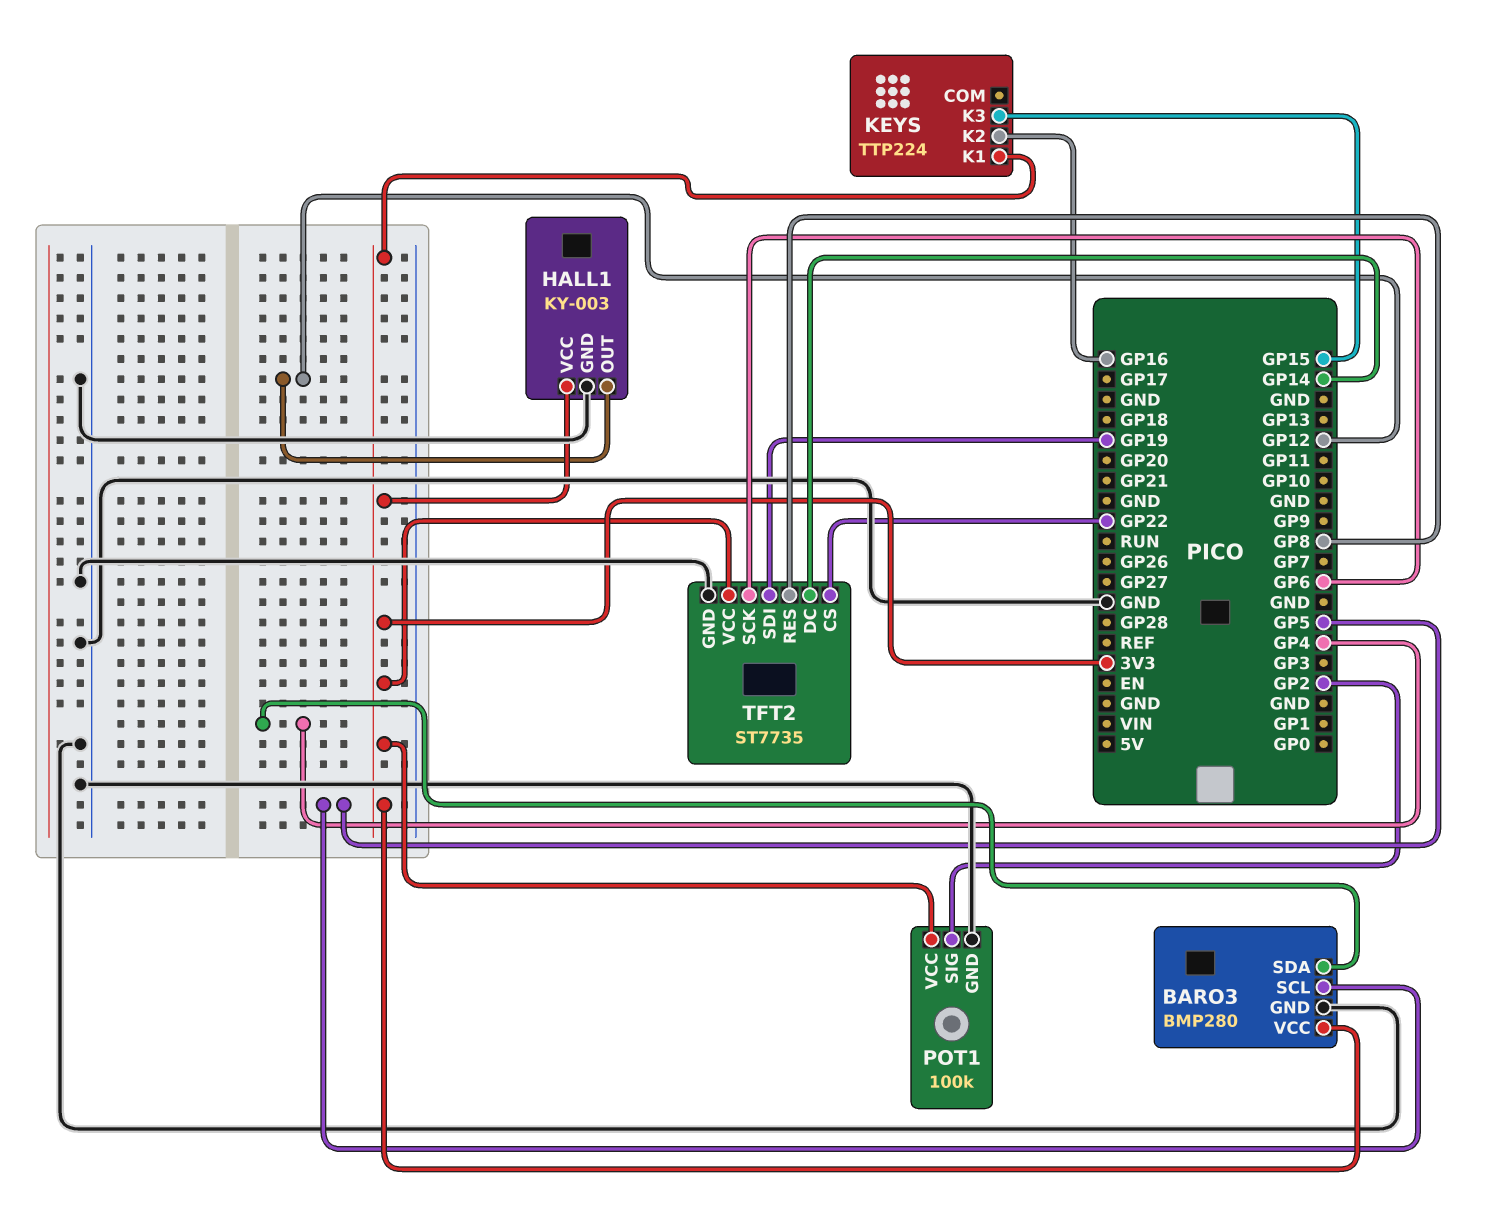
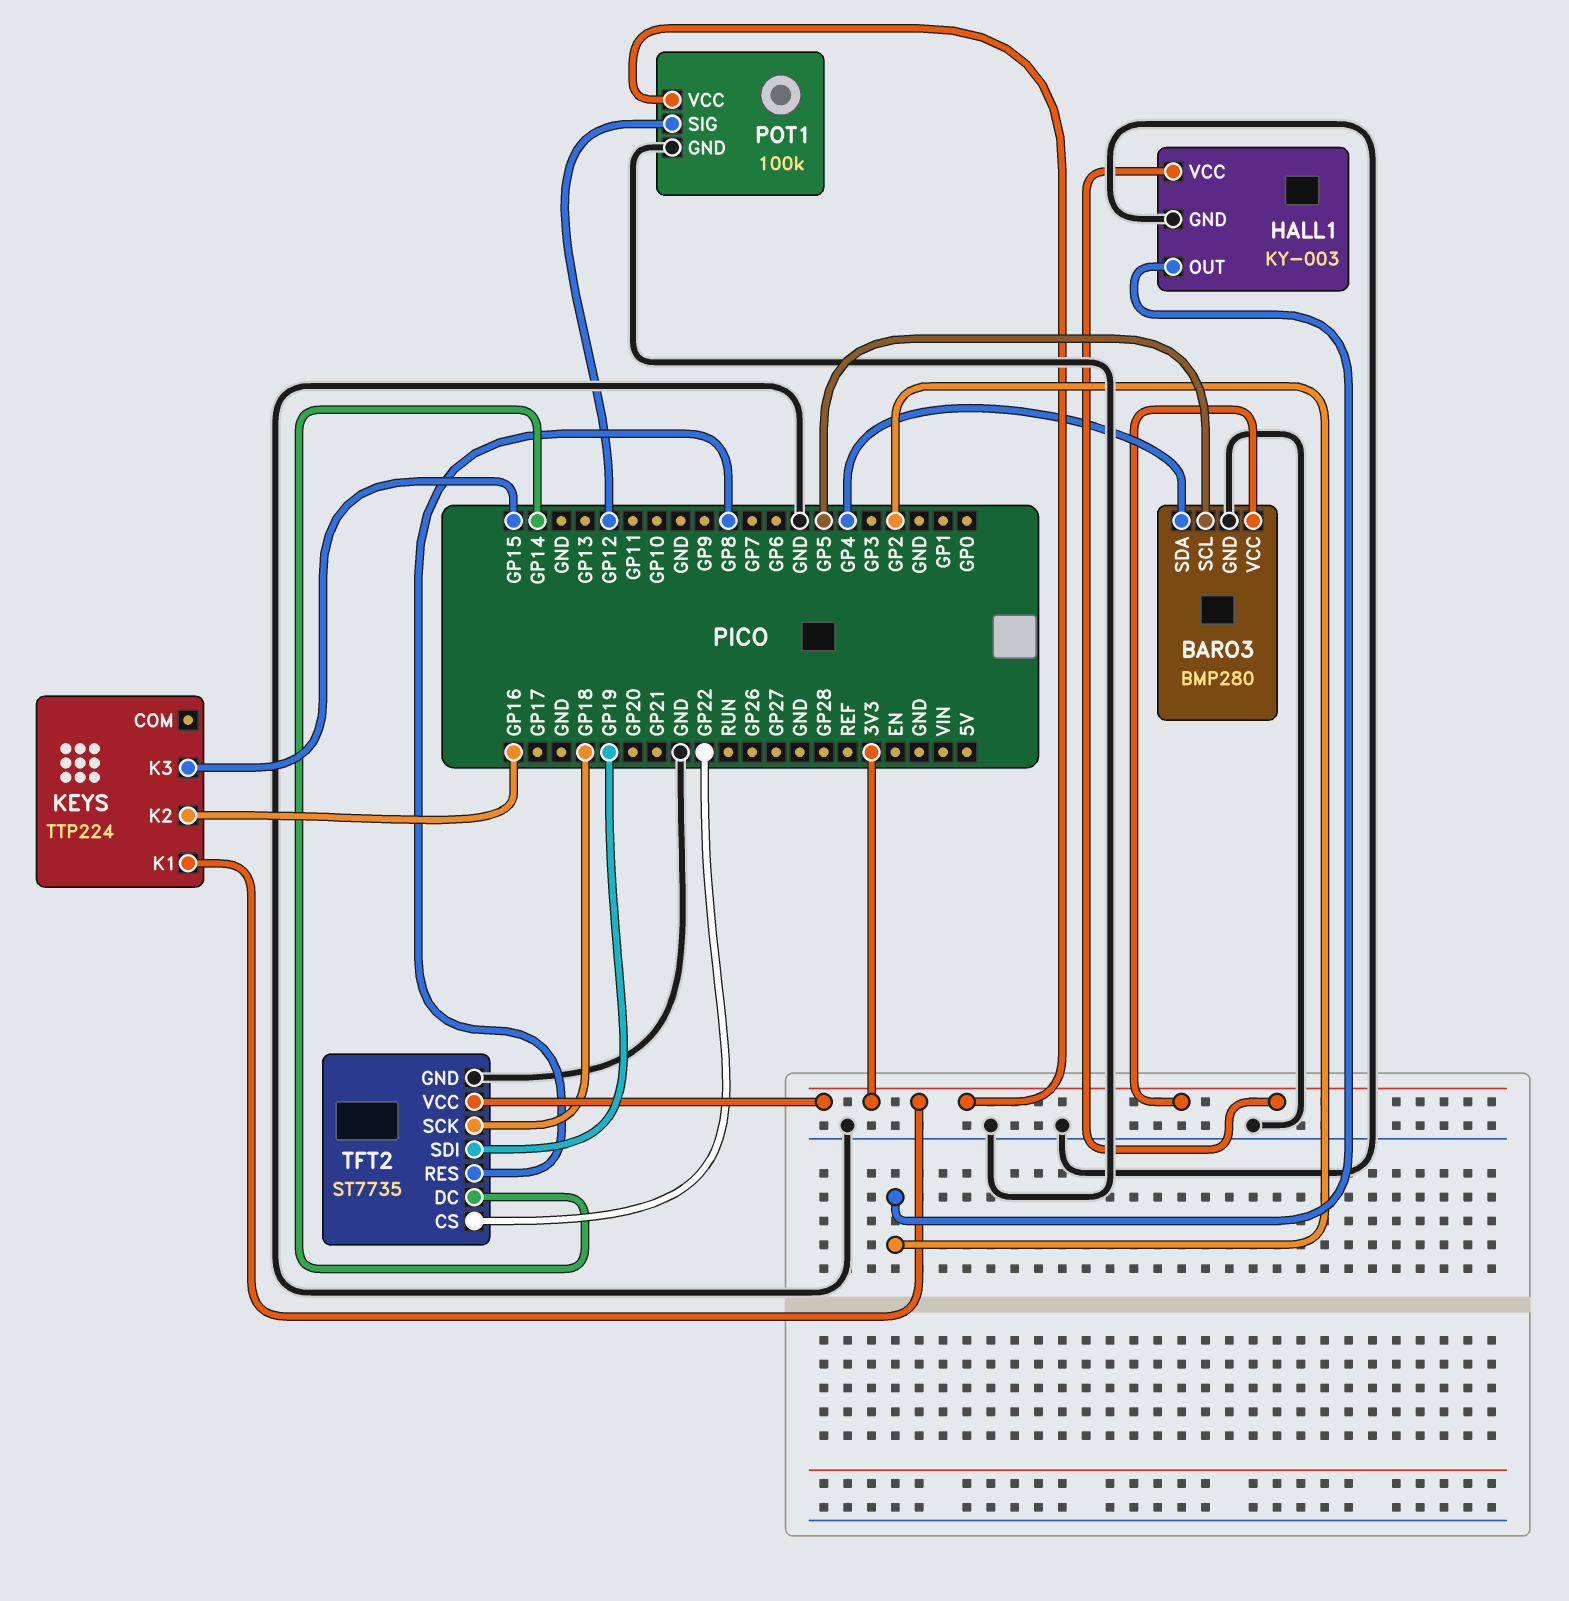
HALL1 pin OUT: GP12 -> GP2
POT1 pin SIG: GP2 -> GP12
TFT2 pin SCK: GP6 -> GP18

